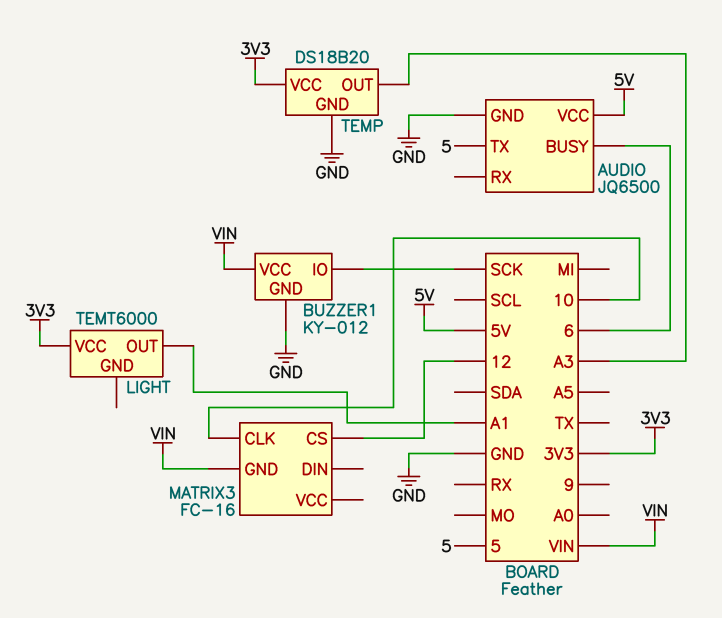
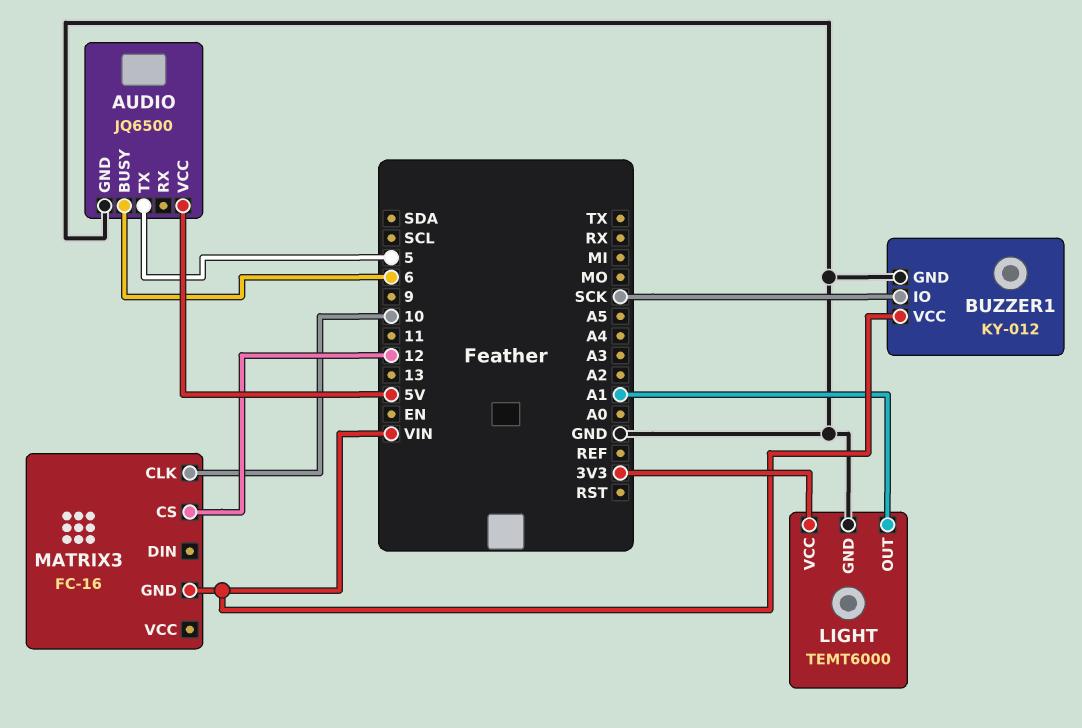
LIGHT pin GND: none -> GND
TEMP: DS18B20 -> none
TEMP pin GND: GND -> none
TEMP pin OUT: A3 -> none
TEMP pin VCC: 3V3 -> none

